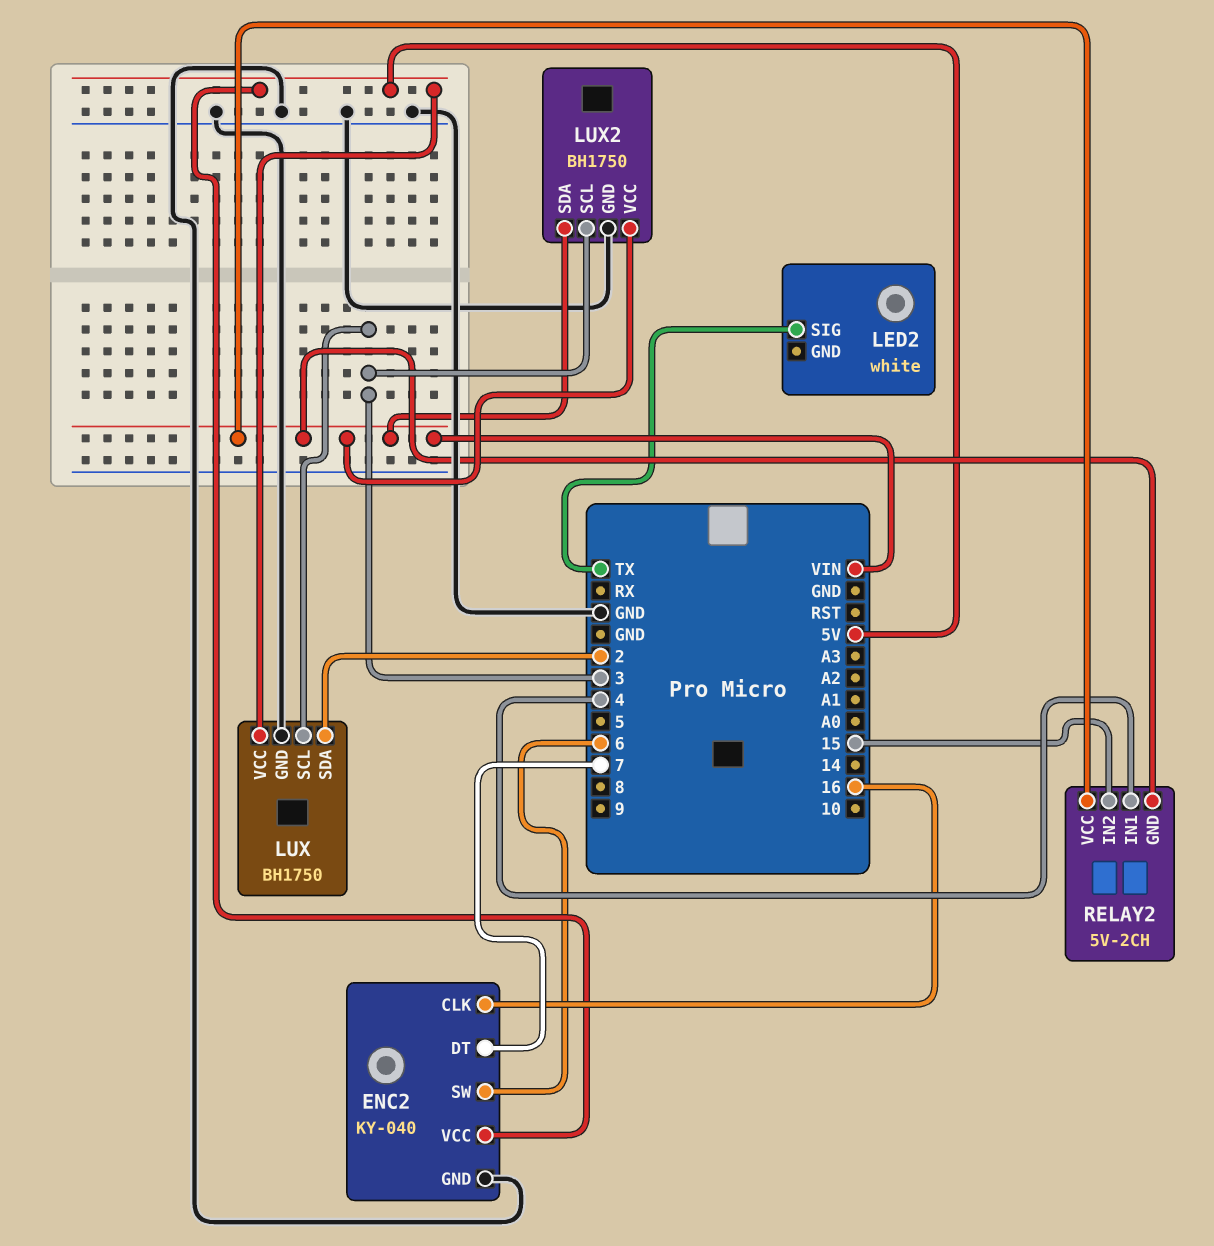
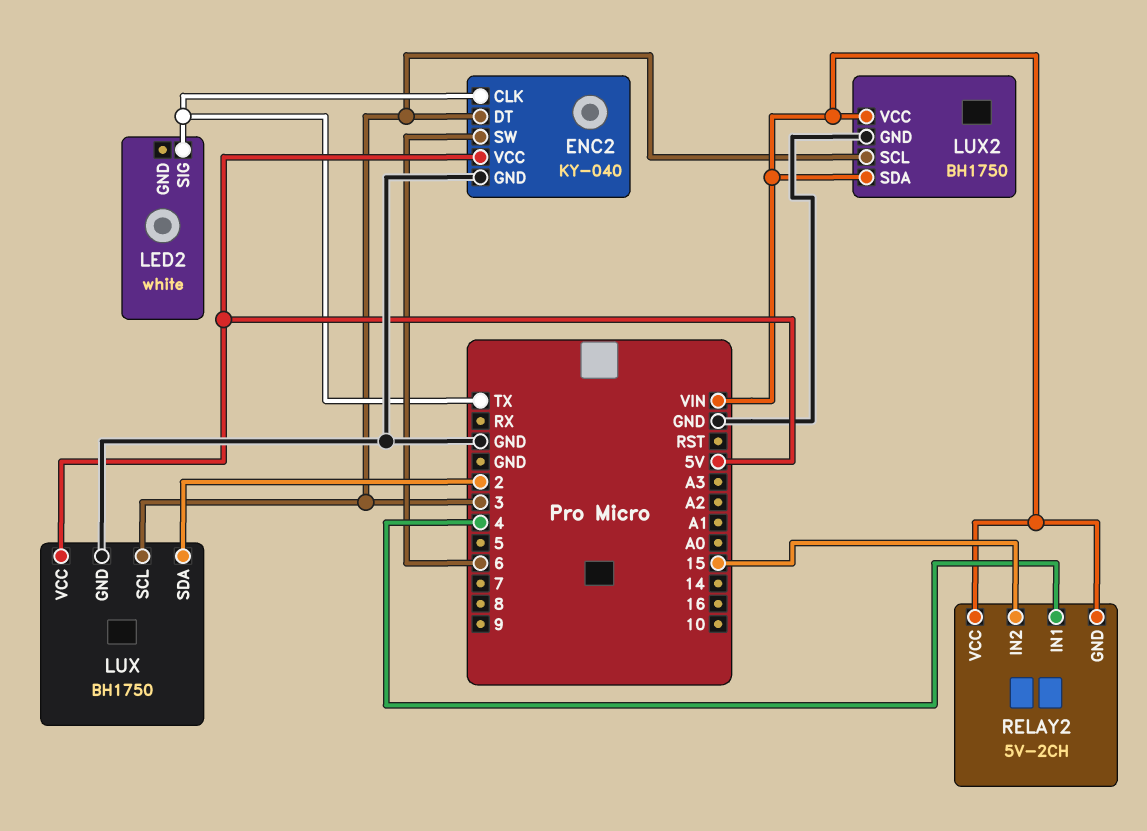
ENC2 pin CLK: 16 -> TX
ENC2 pin DT: 7 -> 3

